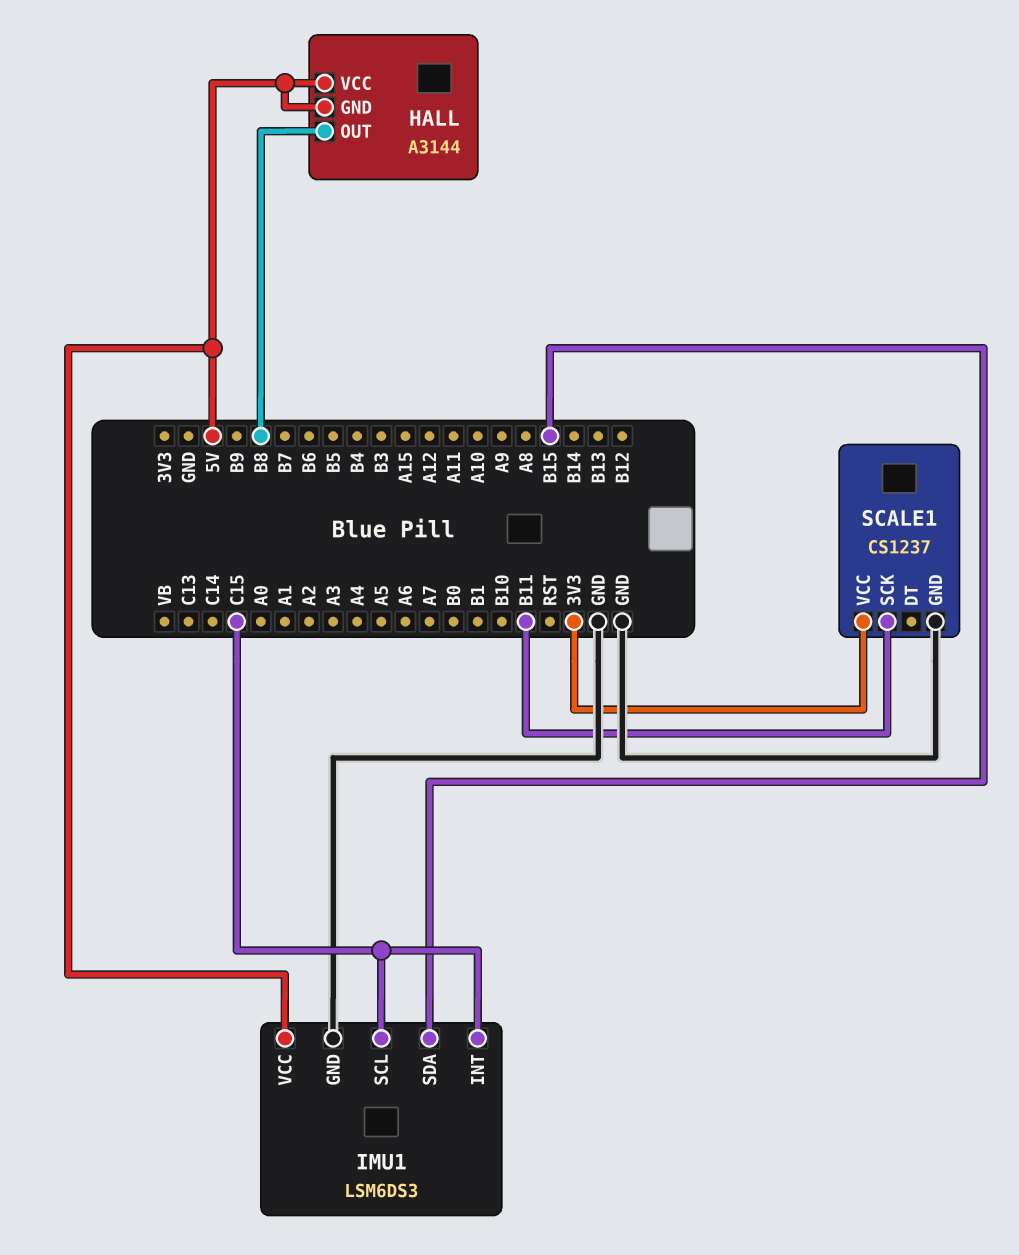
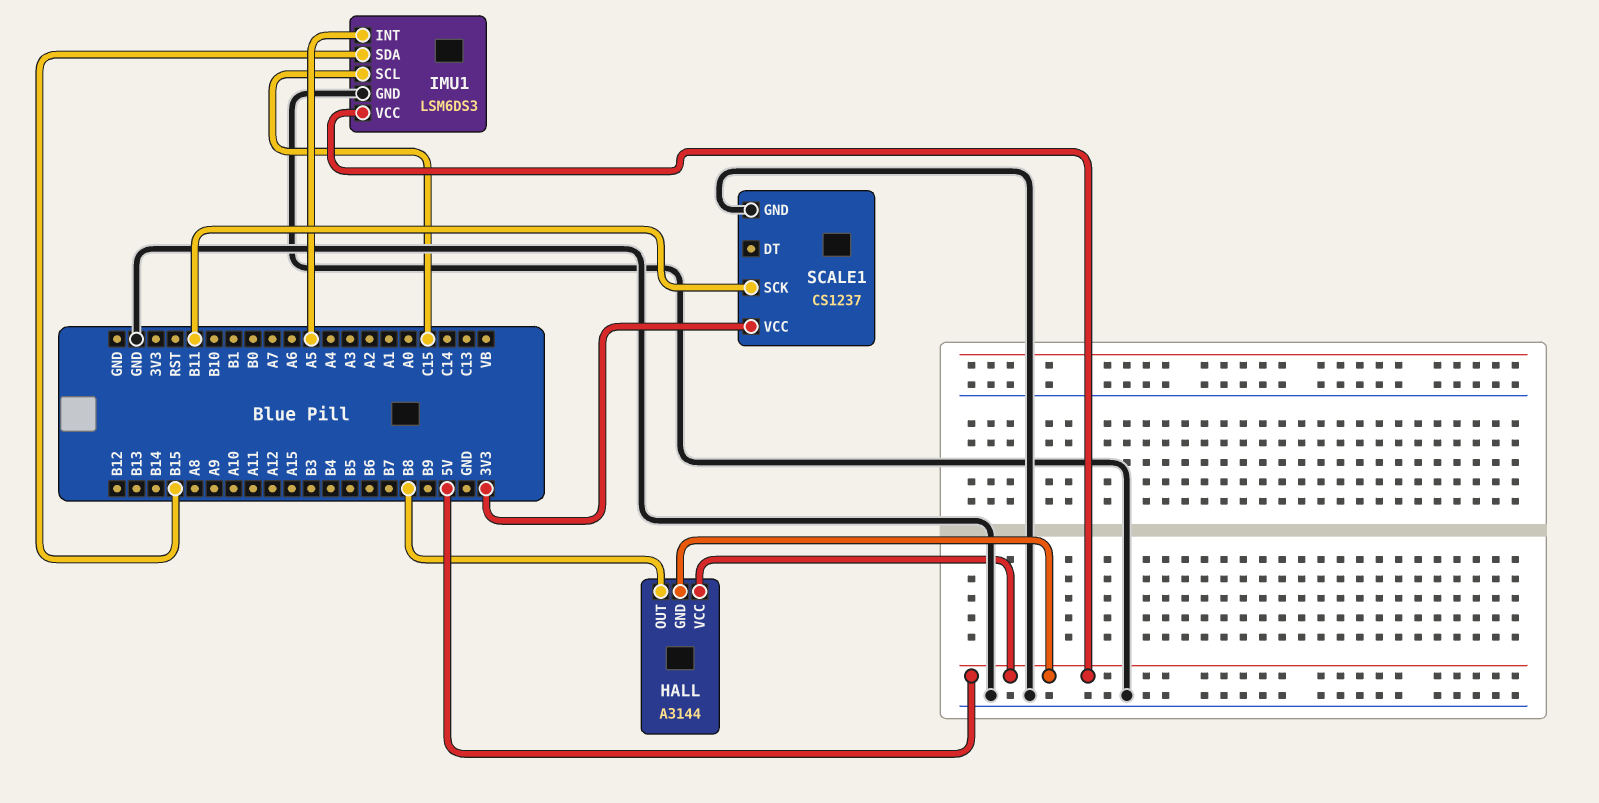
IMU1 pin INT: C15 -> A5

